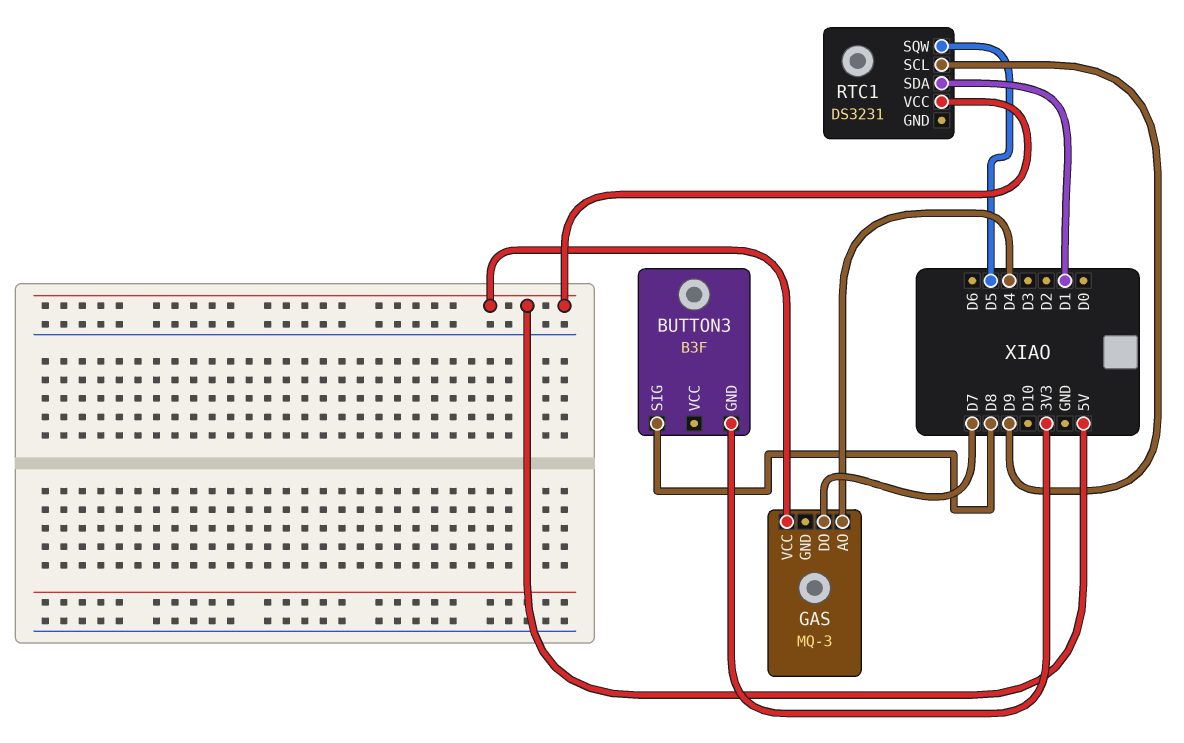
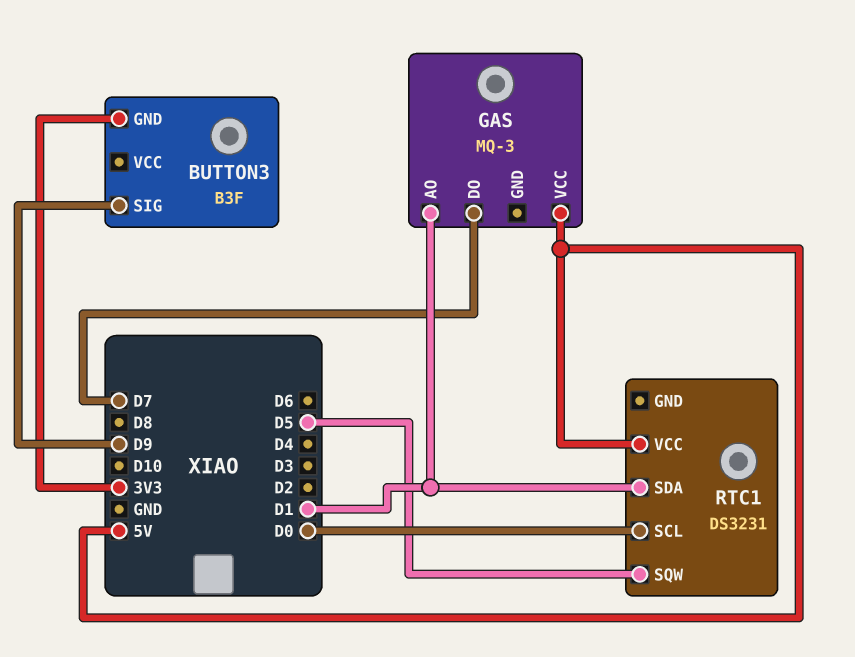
BUTTON3 pin SIG: D8 -> D9
GAS pin AO: D4 -> D1
RTC1 pin SCL: D9 -> D0

